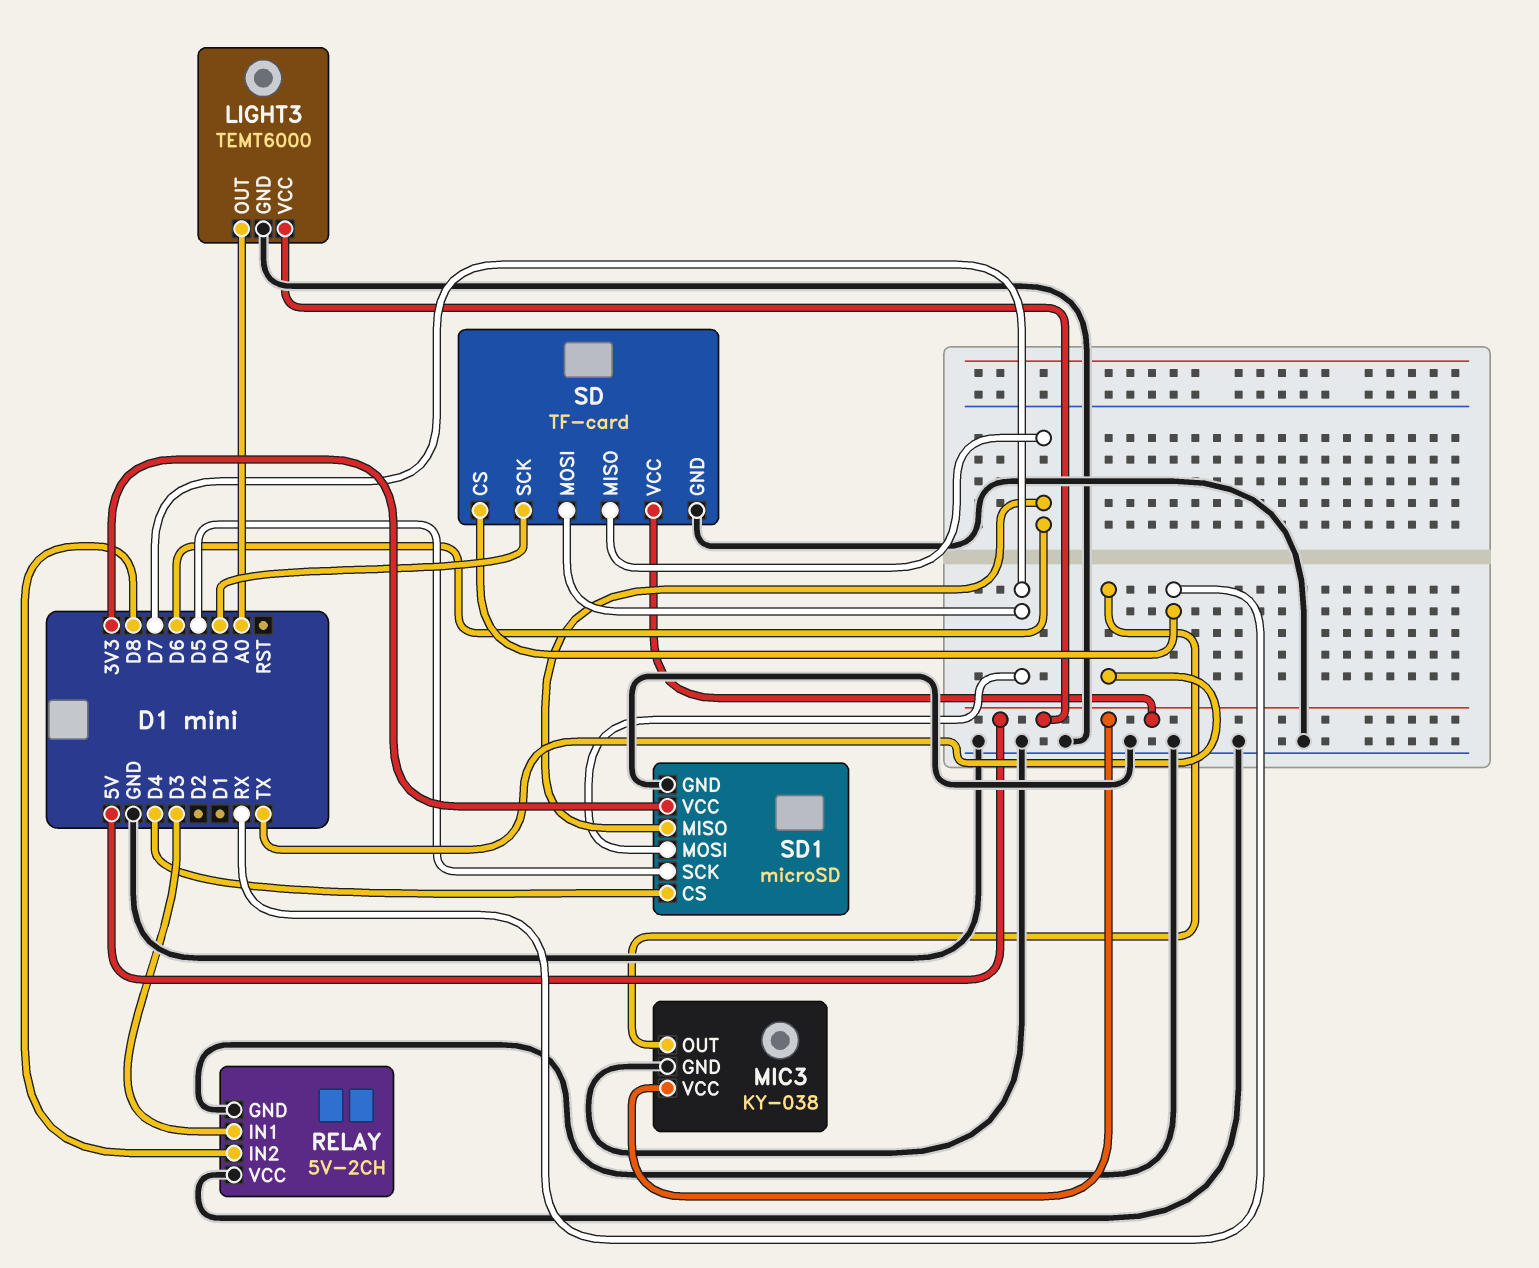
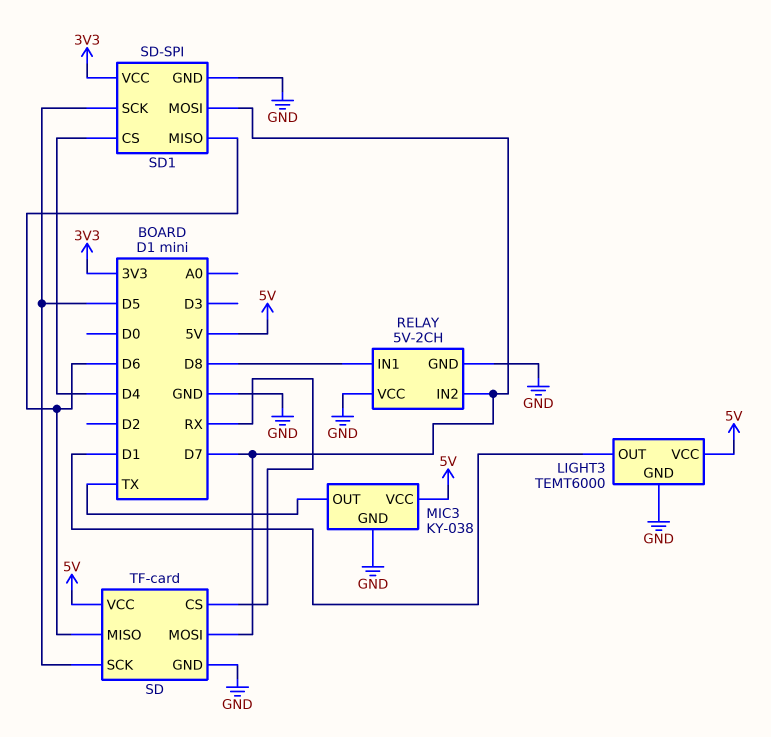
LIGHT3 pin OUT: A0 -> D1
RELAY pin IN1: D3 -> D8
RELAY pin IN2: D8 -> D7
SD pin SCK: D0 -> D5
SD1: microSD -> SD-SPI

